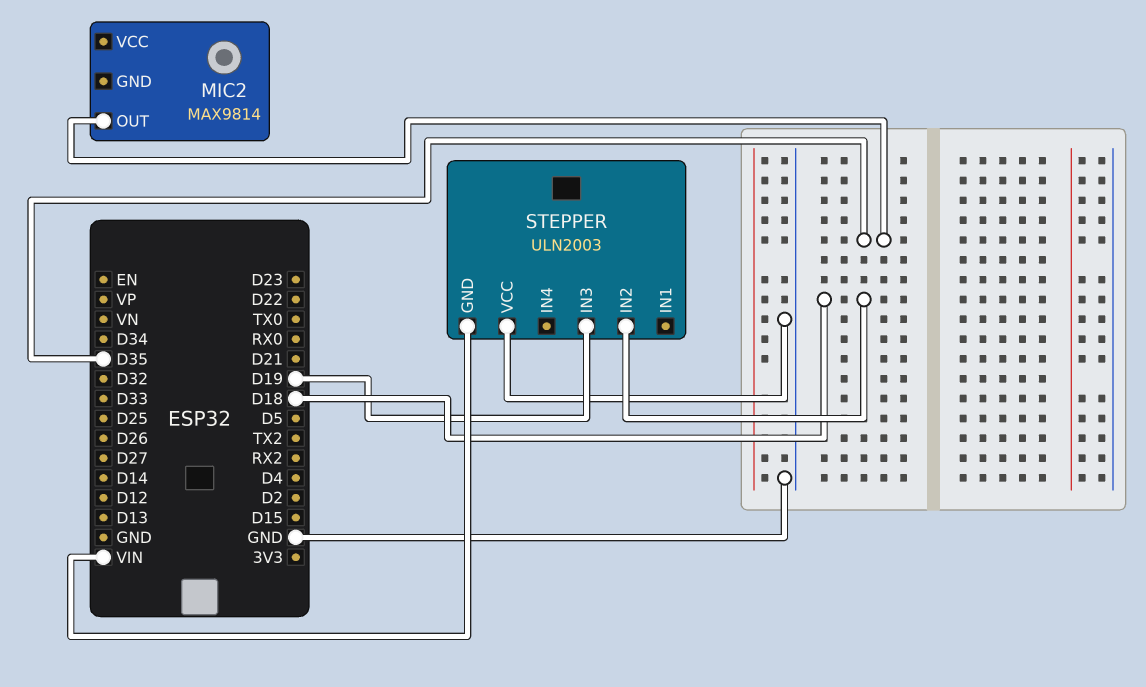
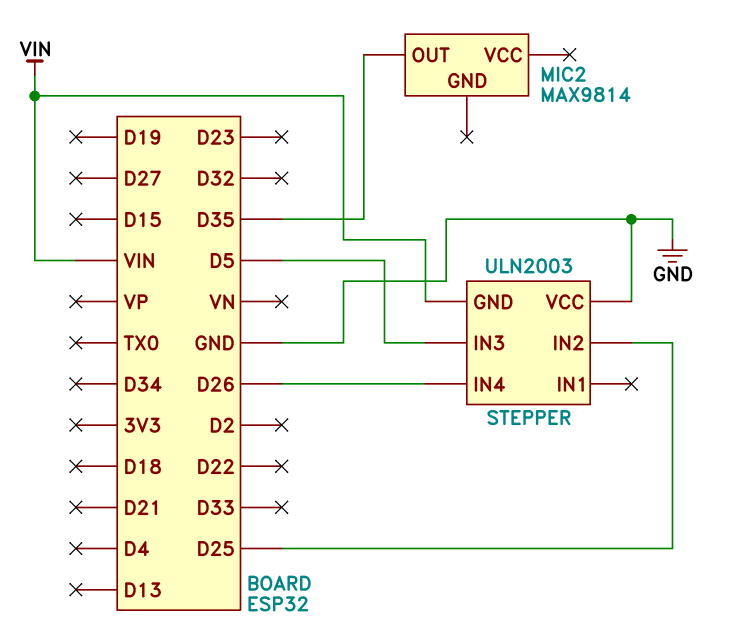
STEPPER pin IN2: D18 -> D25
STEPPER pin IN3: D19 -> D5
STEPPER pin IN4: none -> D26

